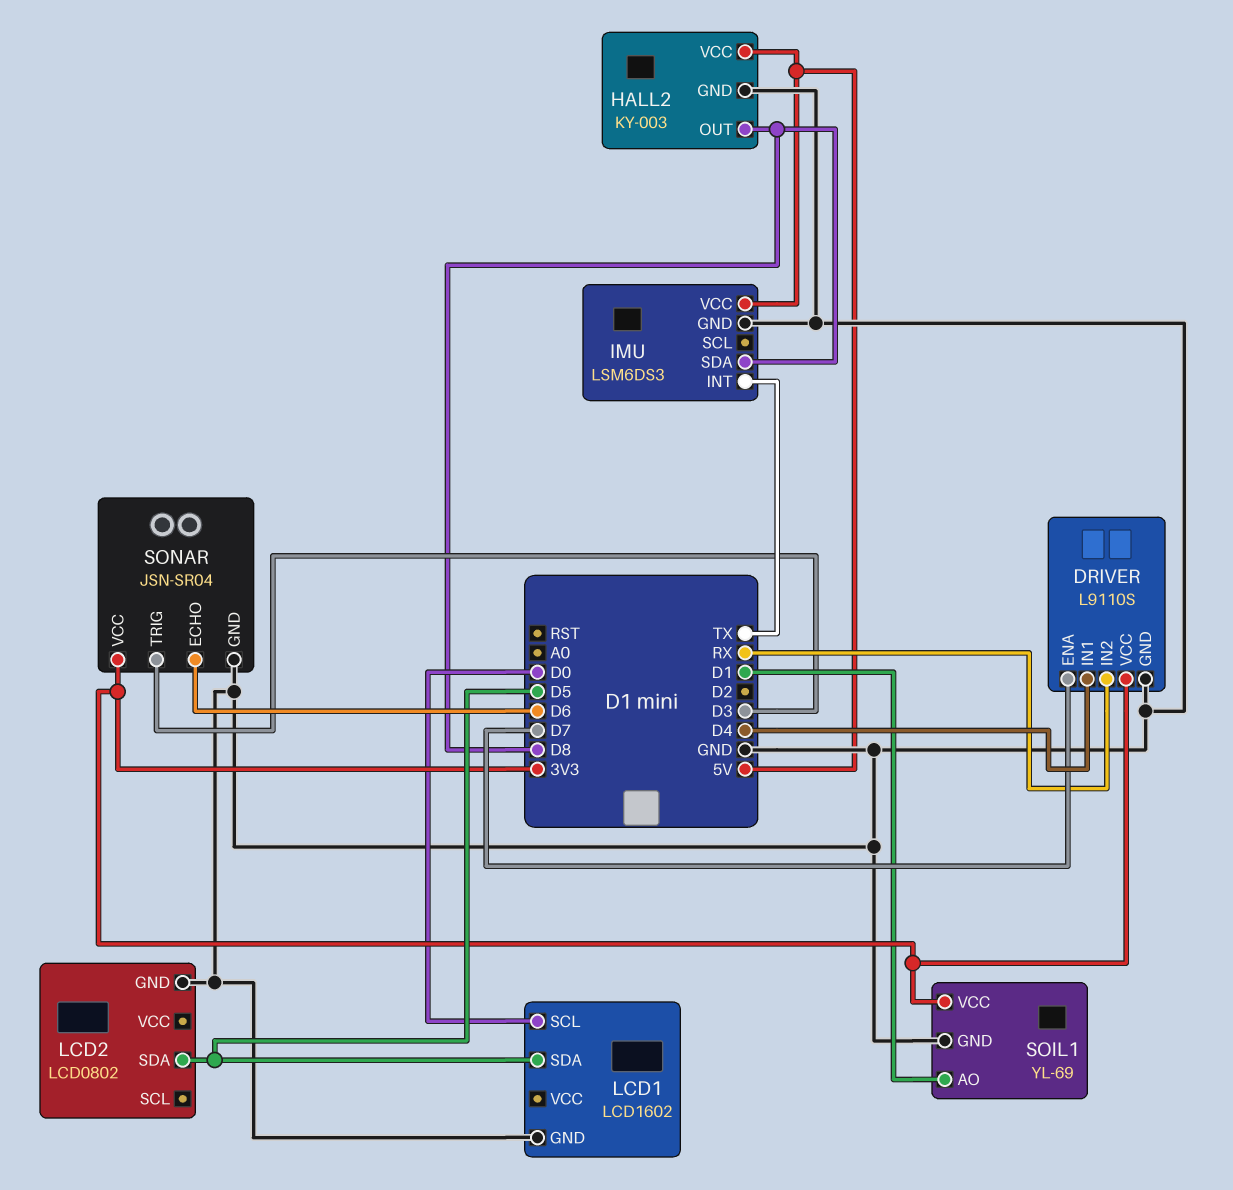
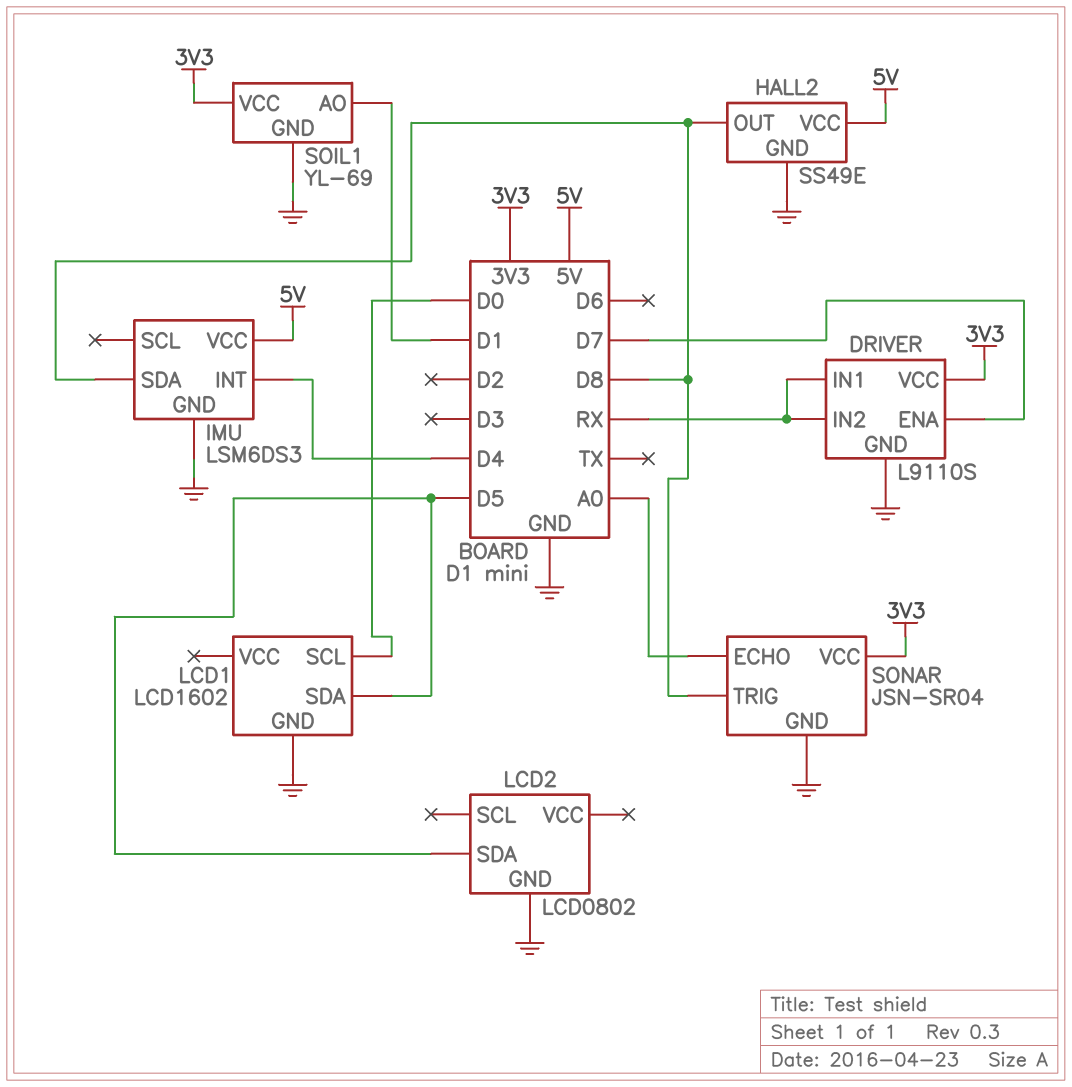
DRIVER pin IN1: D4 -> RX
HALL2: KY-003 -> SS49E
IMU pin INT: TX -> D4
SONAR pin ECHO: D6 -> A0
SONAR pin TRIG: D3 -> D8

